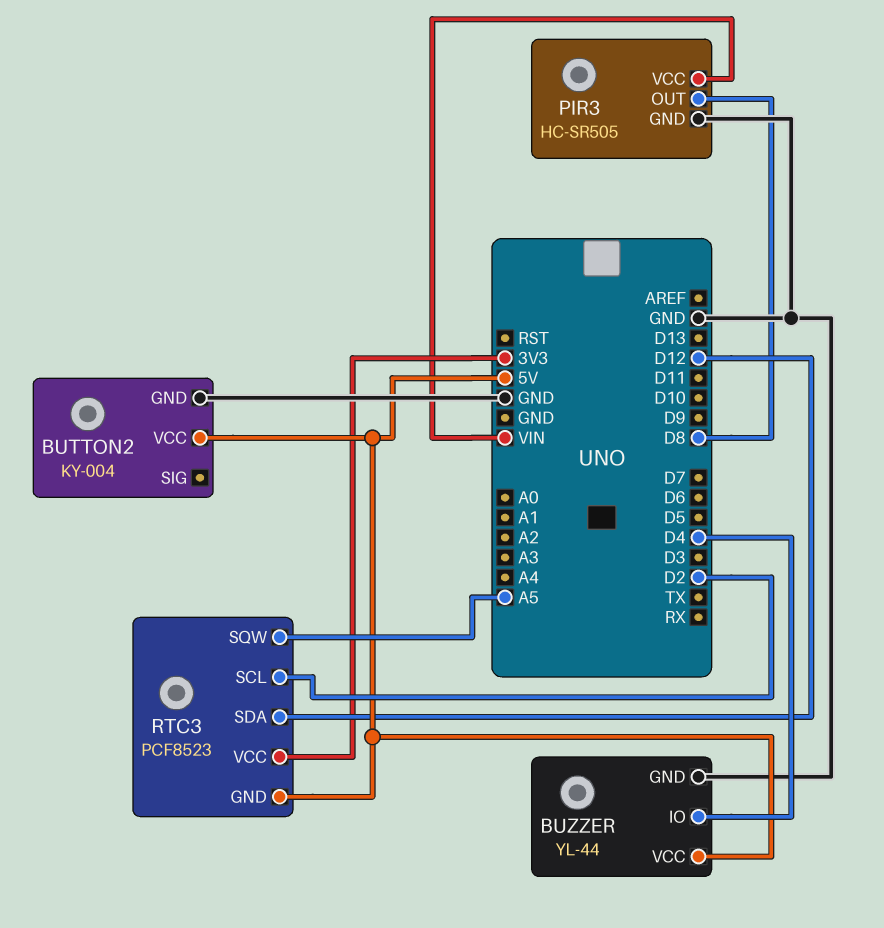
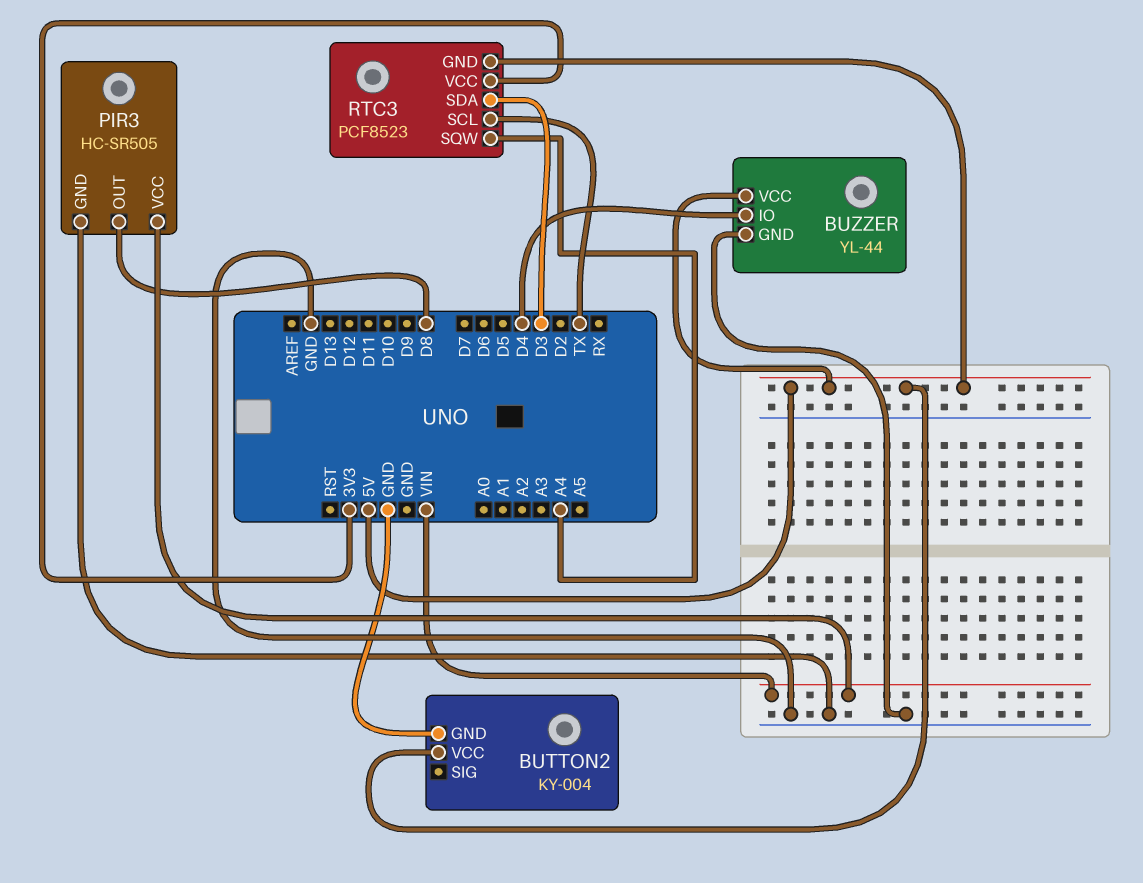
RTC3 pin SCL: D2 -> TX
RTC3 pin SDA: D12 -> D3
RTC3 pin SQW: A5 -> A4

